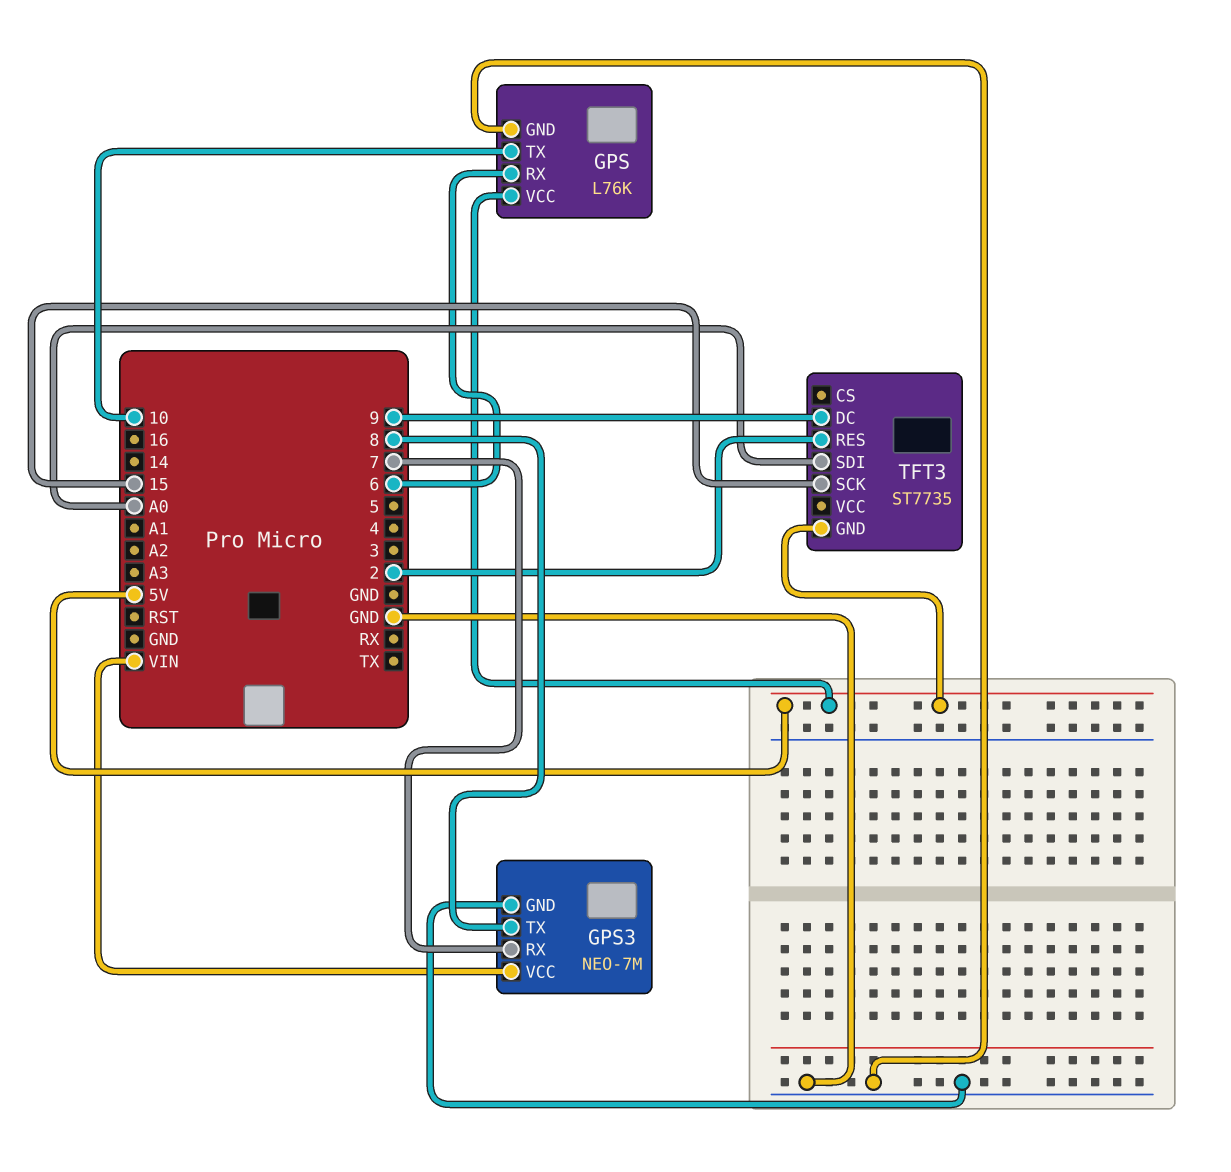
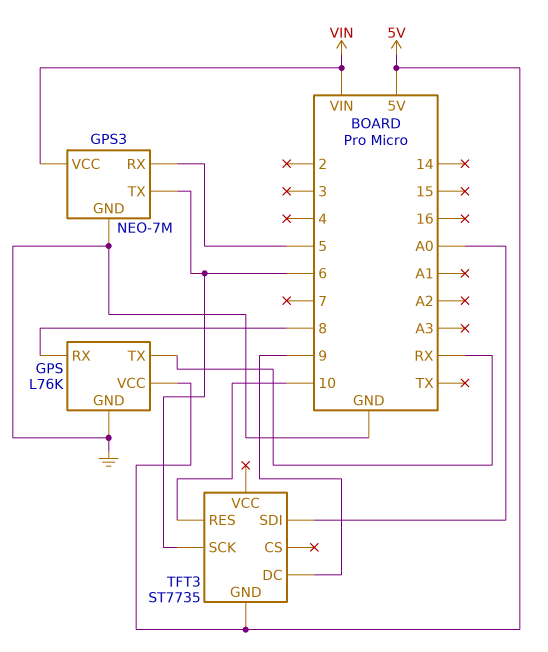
GPS pin RX: 6 -> 8
GPS pin TX: 10 -> RX
GPS3 pin RX: 7 -> 5
GPS3 pin TX: 8 -> 6
TFT3 pin RES: 2 -> 10
TFT3 pin SCK: 15 -> 6

